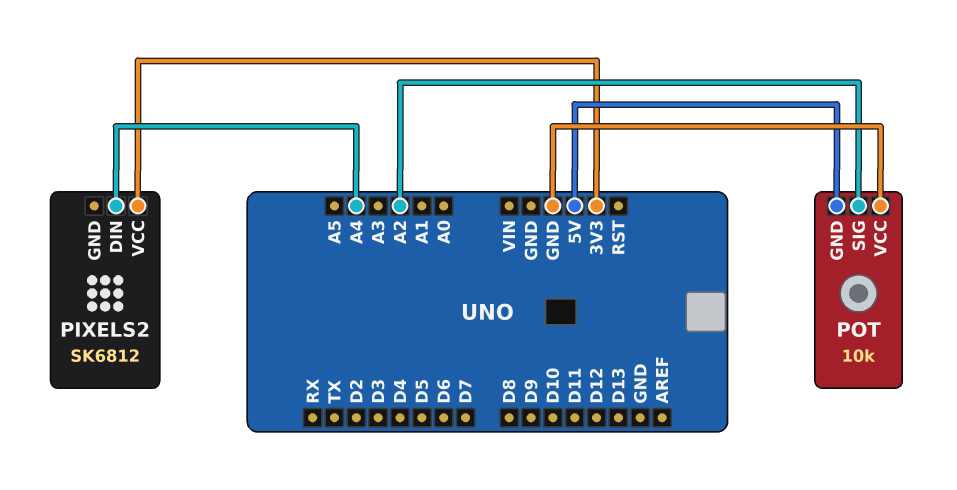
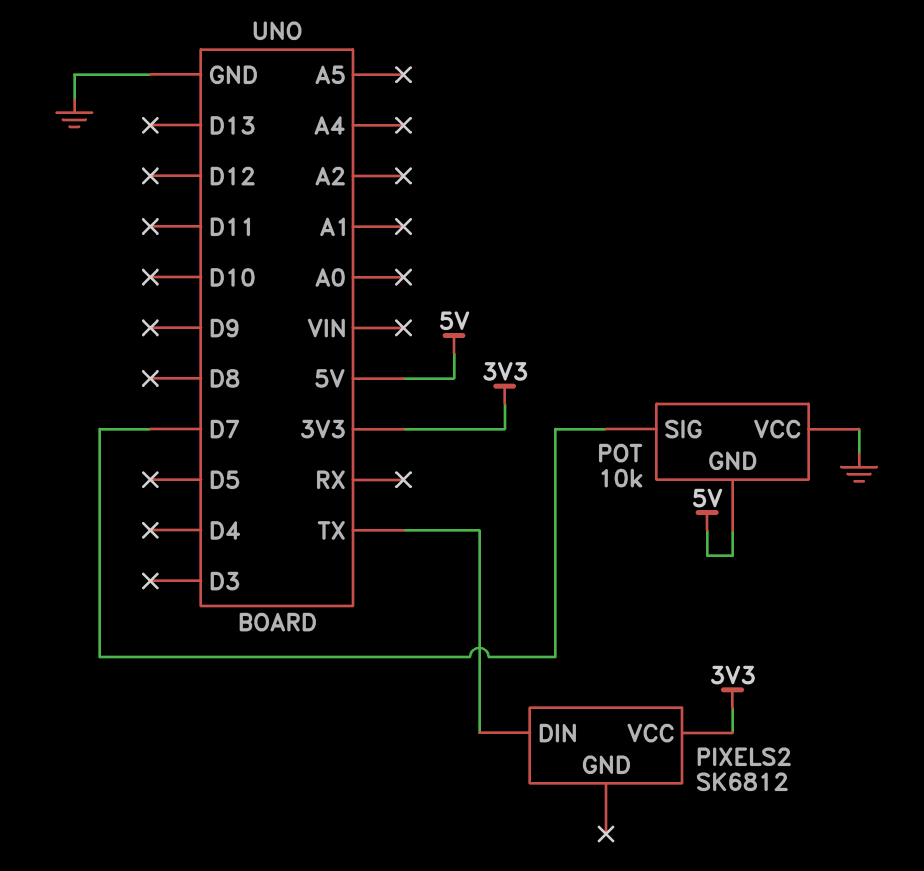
PIXELS2 pin DIN: A4 -> TX
POT pin SIG: A2 -> D7

